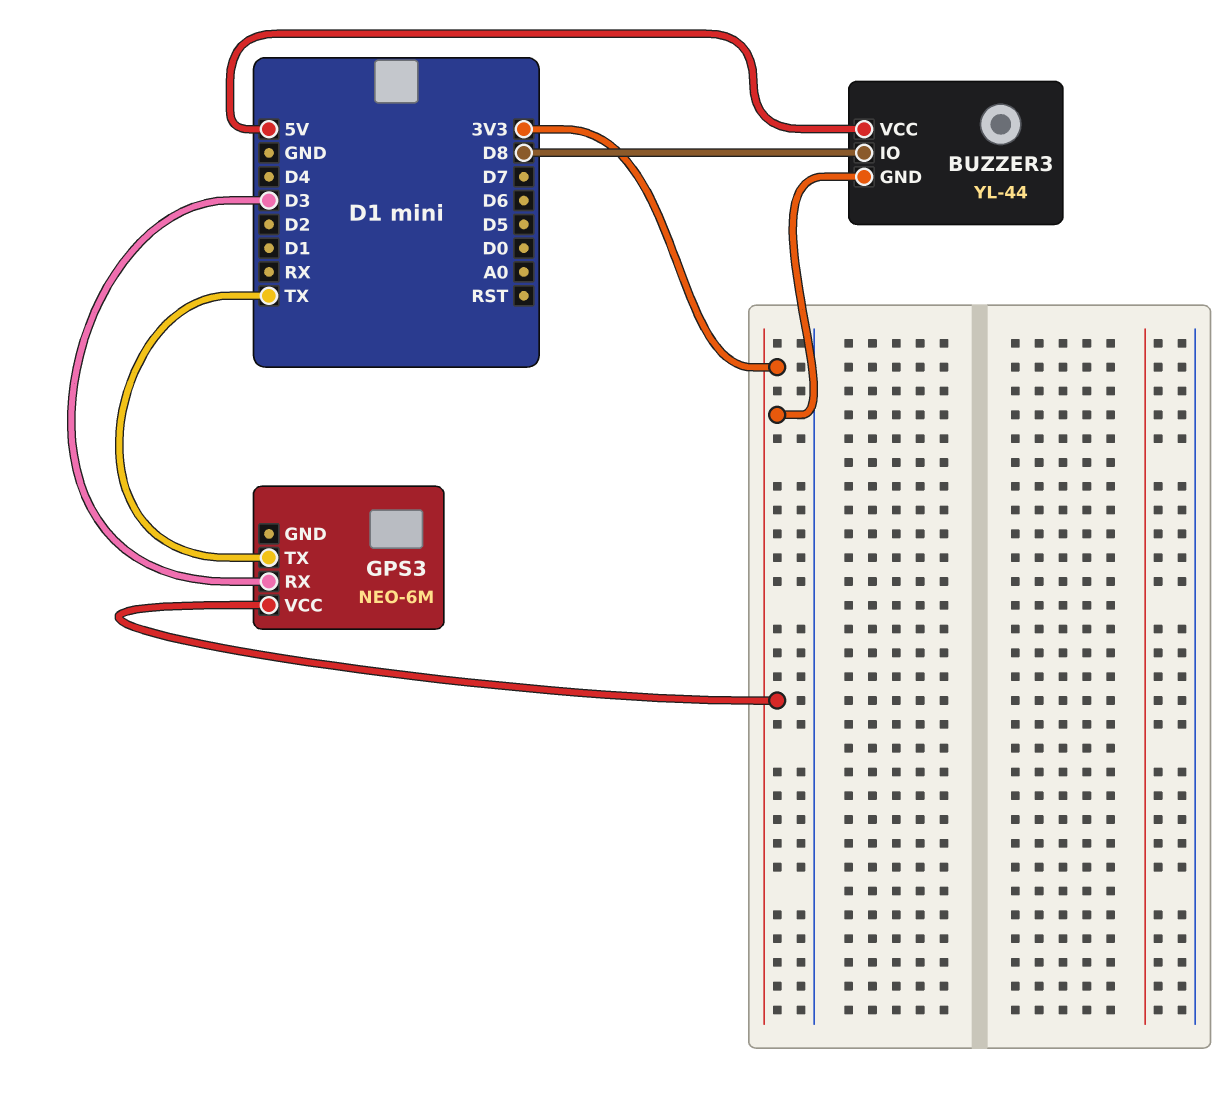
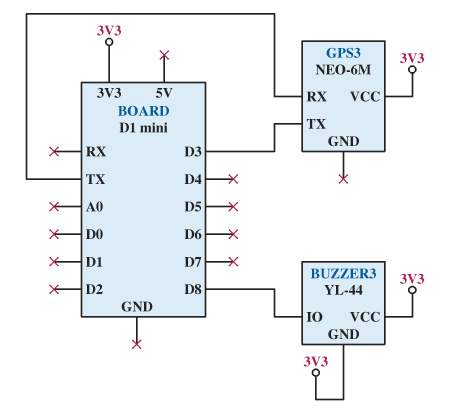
BUZZER3 pin VCC: 5V -> 3V3
GPS3 pin RX: D3 -> TX
GPS3 pin TX: TX -> D3

